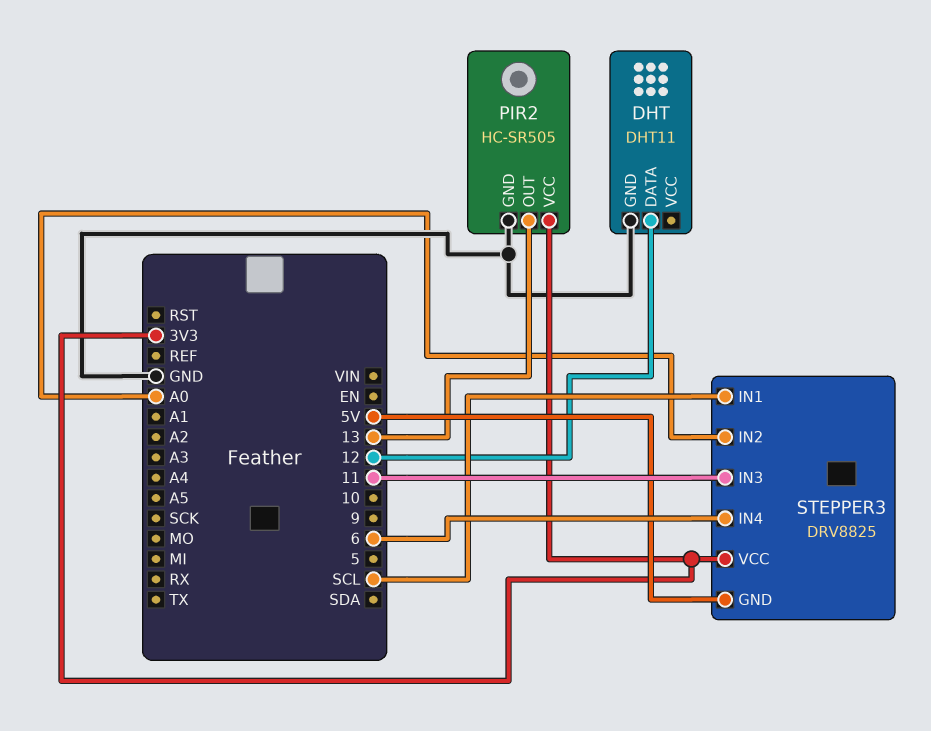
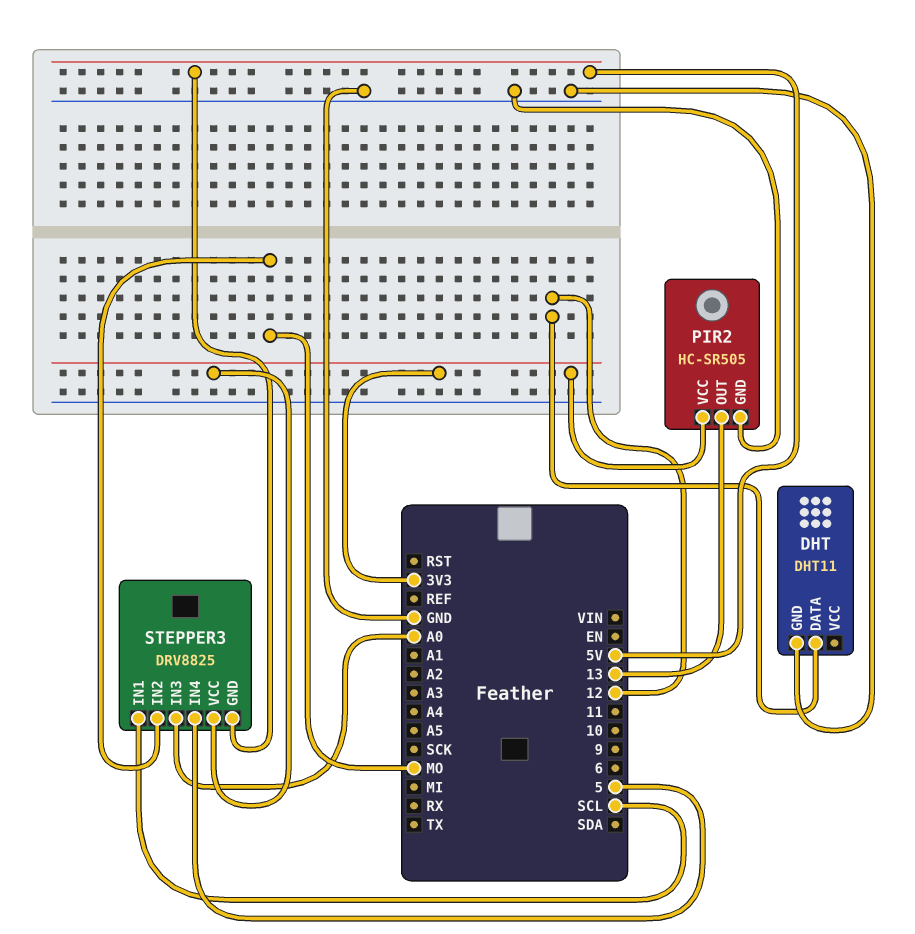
STEPPER3 pin IN2: A0 -> MO
STEPPER3 pin IN3: 11 -> A0
STEPPER3 pin IN4: 6 -> 5

